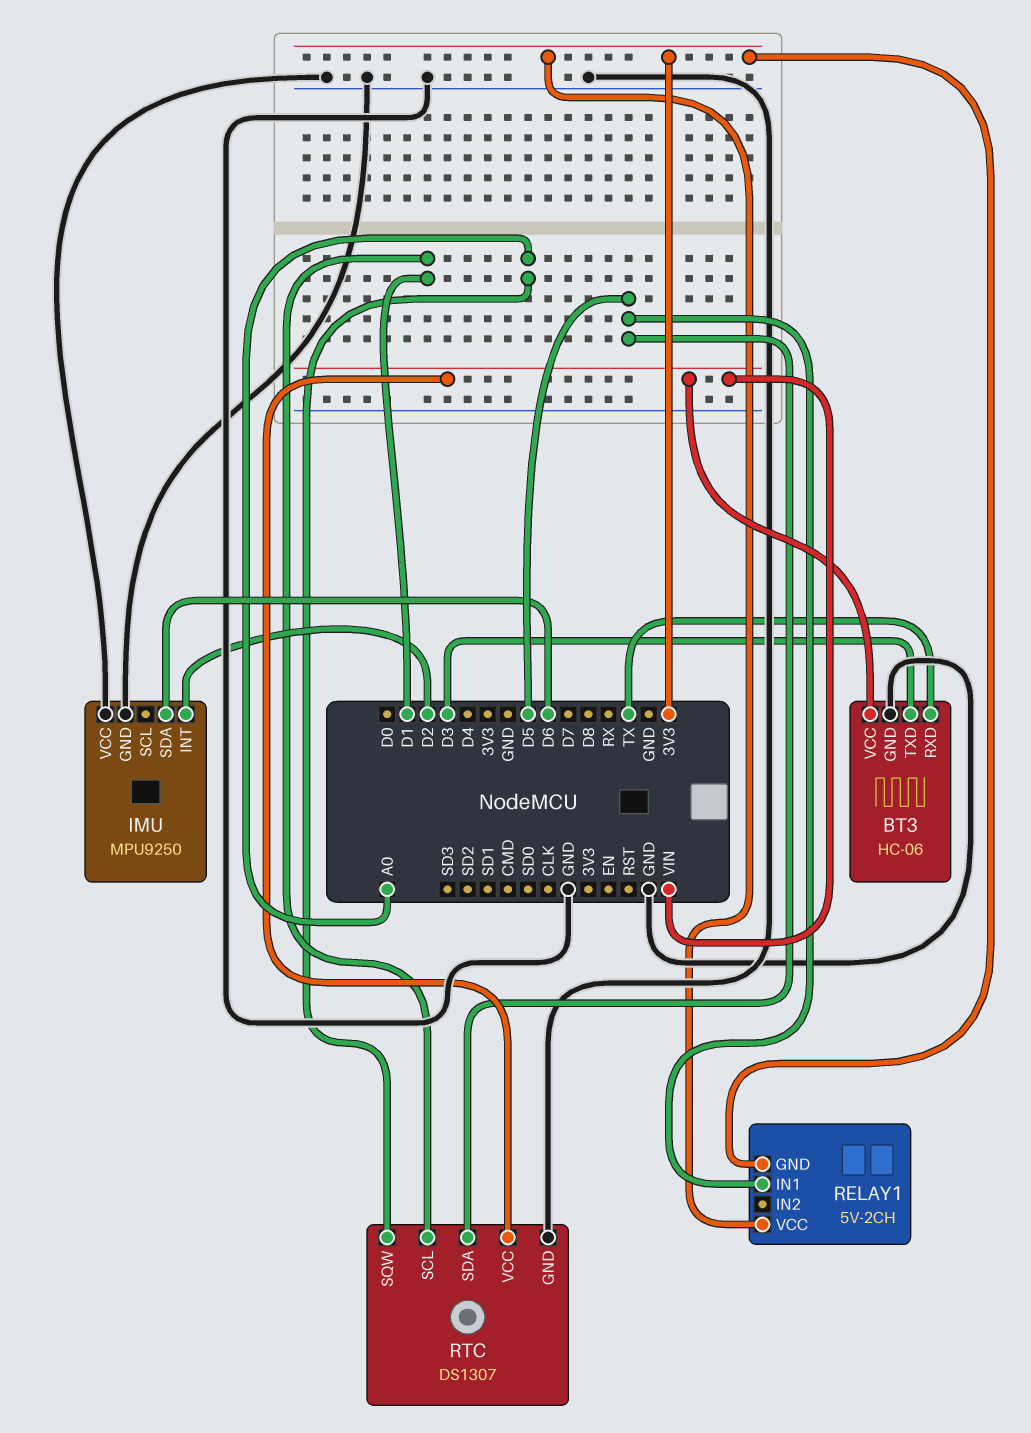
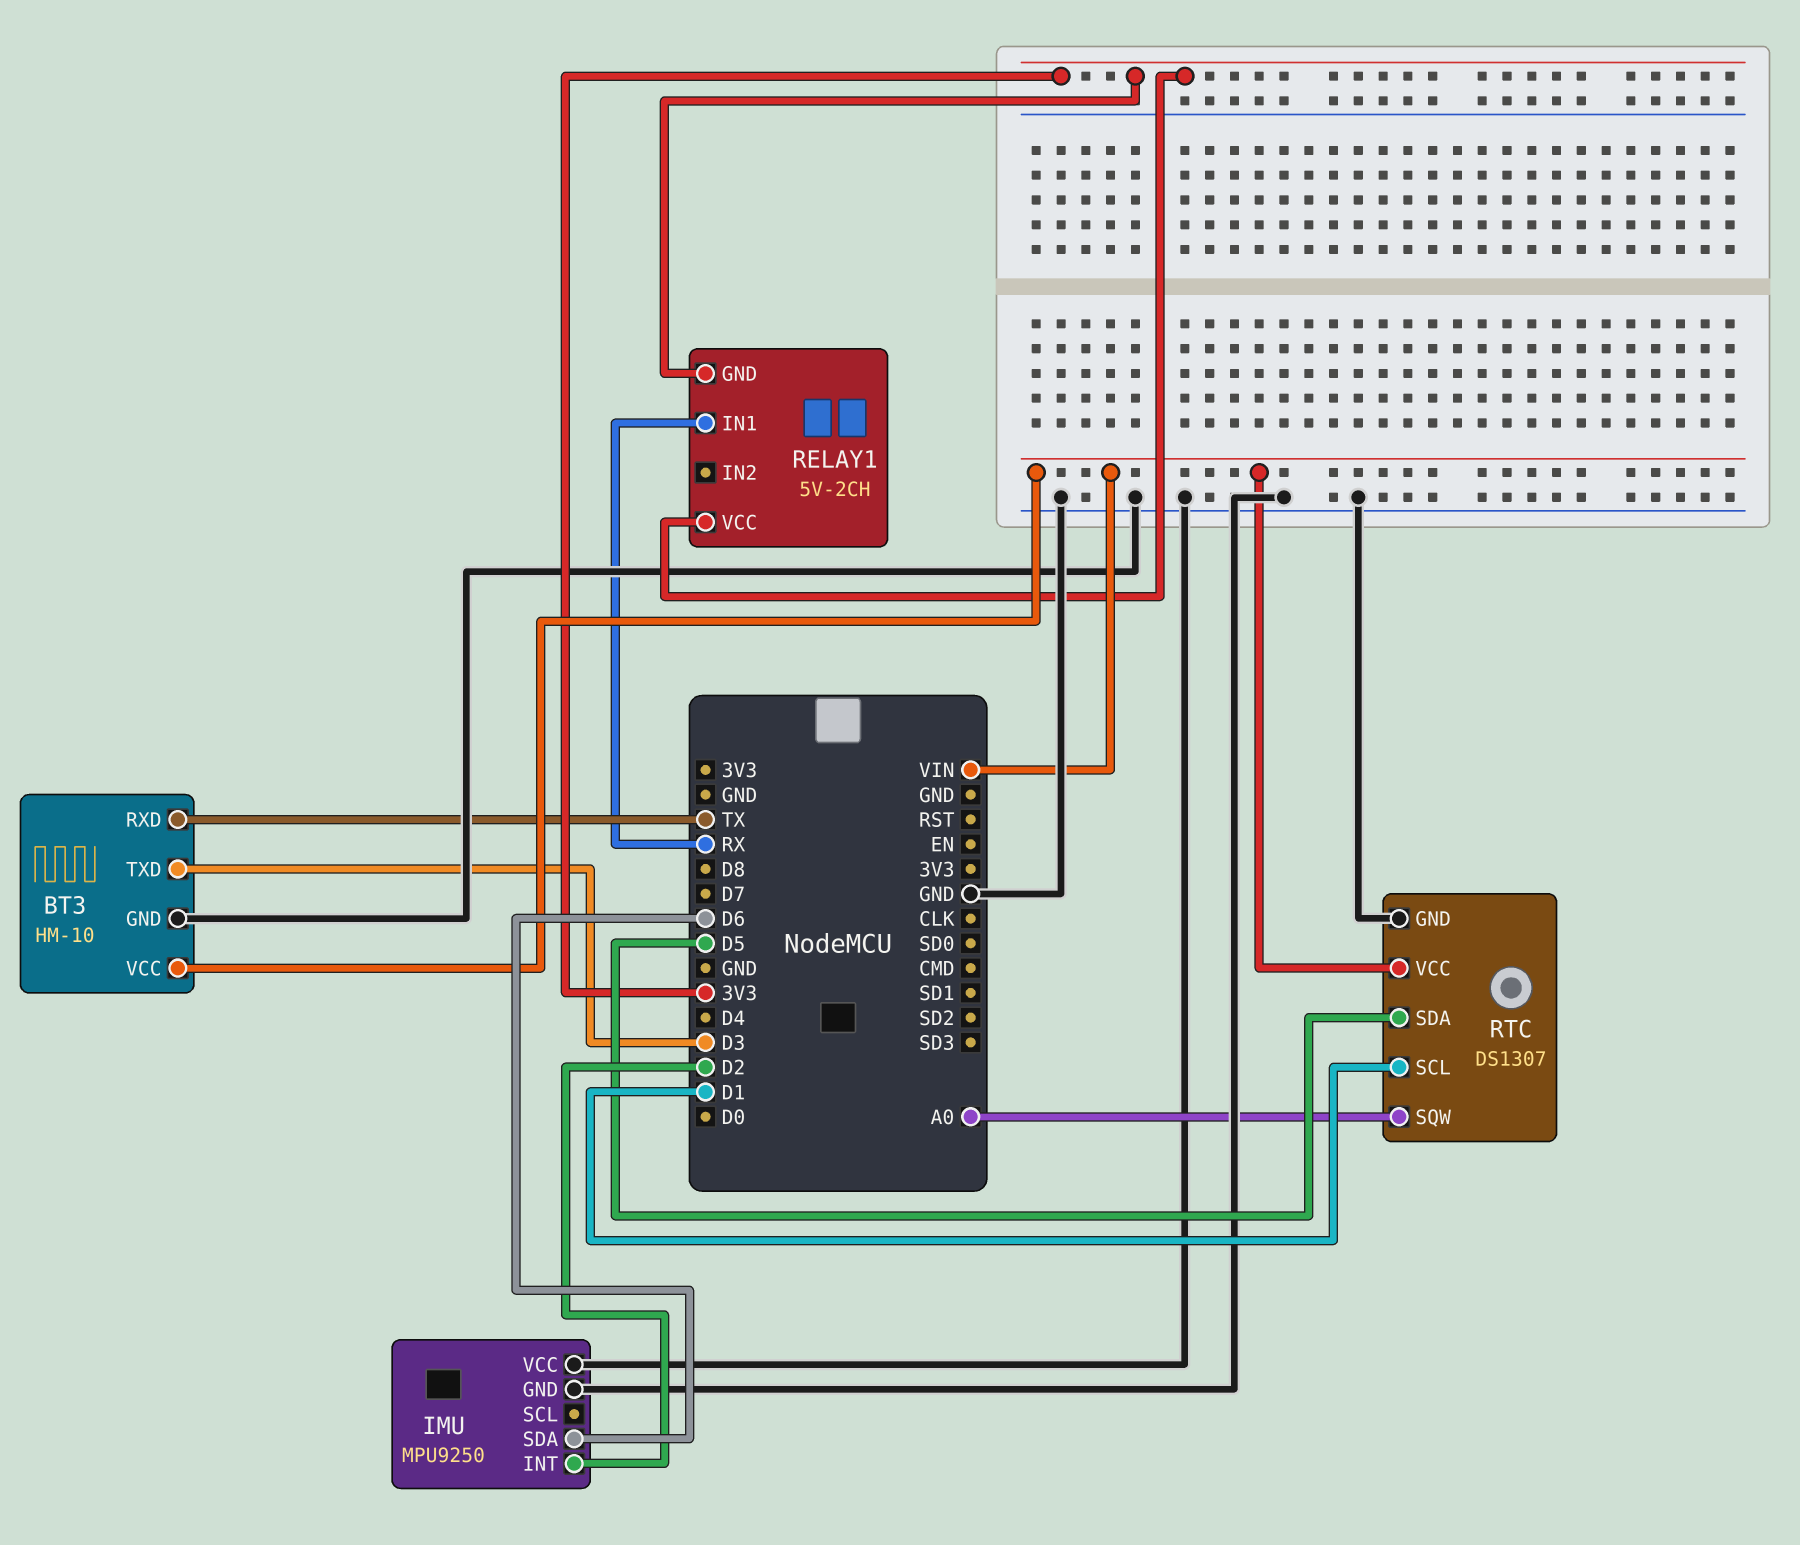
BT3: HC-06 -> HM-10
RELAY1 pin IN1: D5 -> RX

